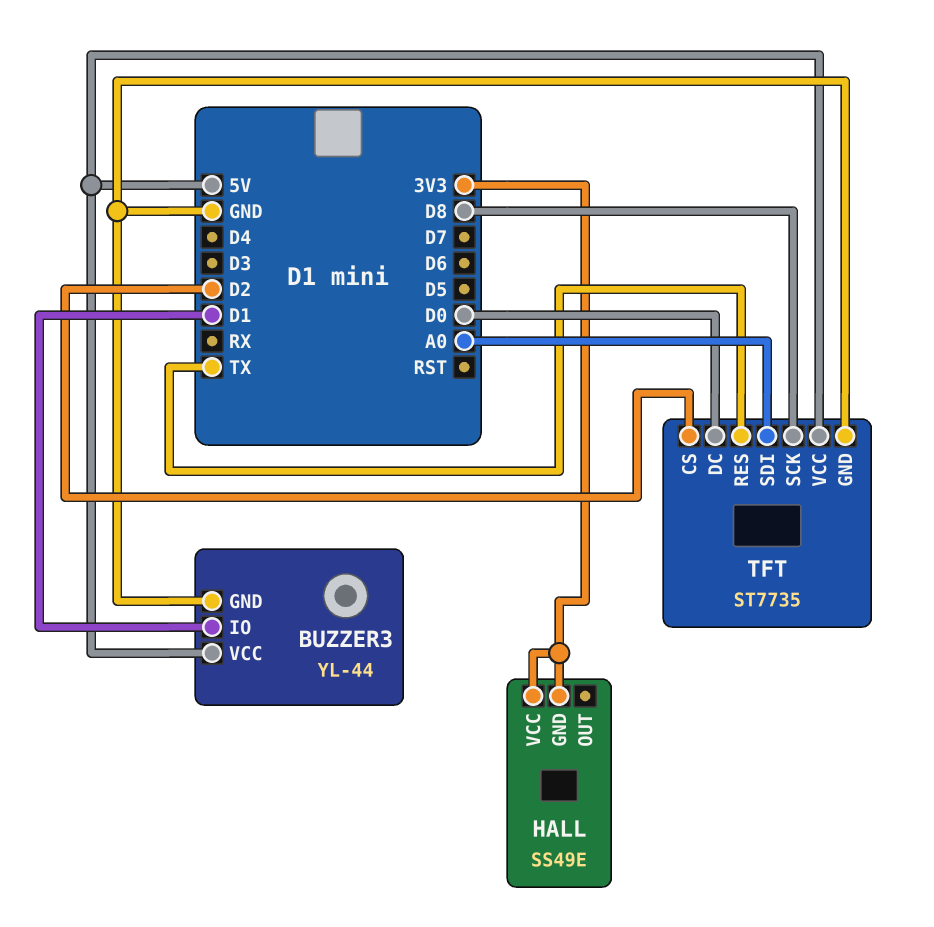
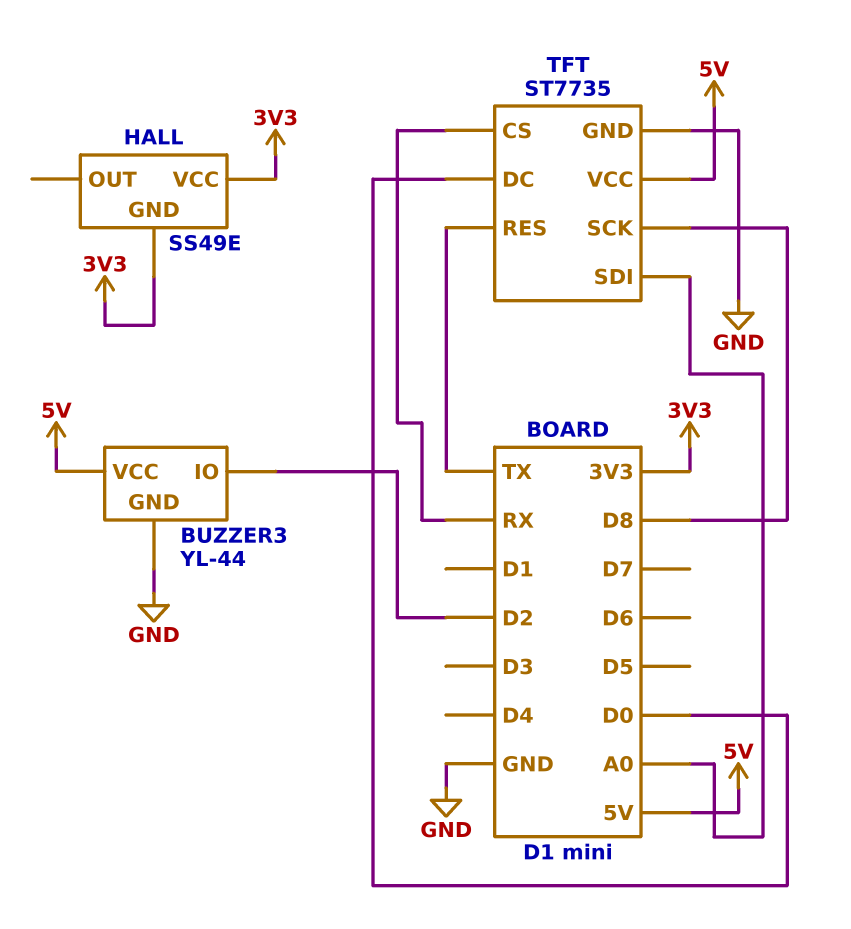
BUZZER3 pin IO: D1 -> D2
TFT pin CS: D2 -> RX

